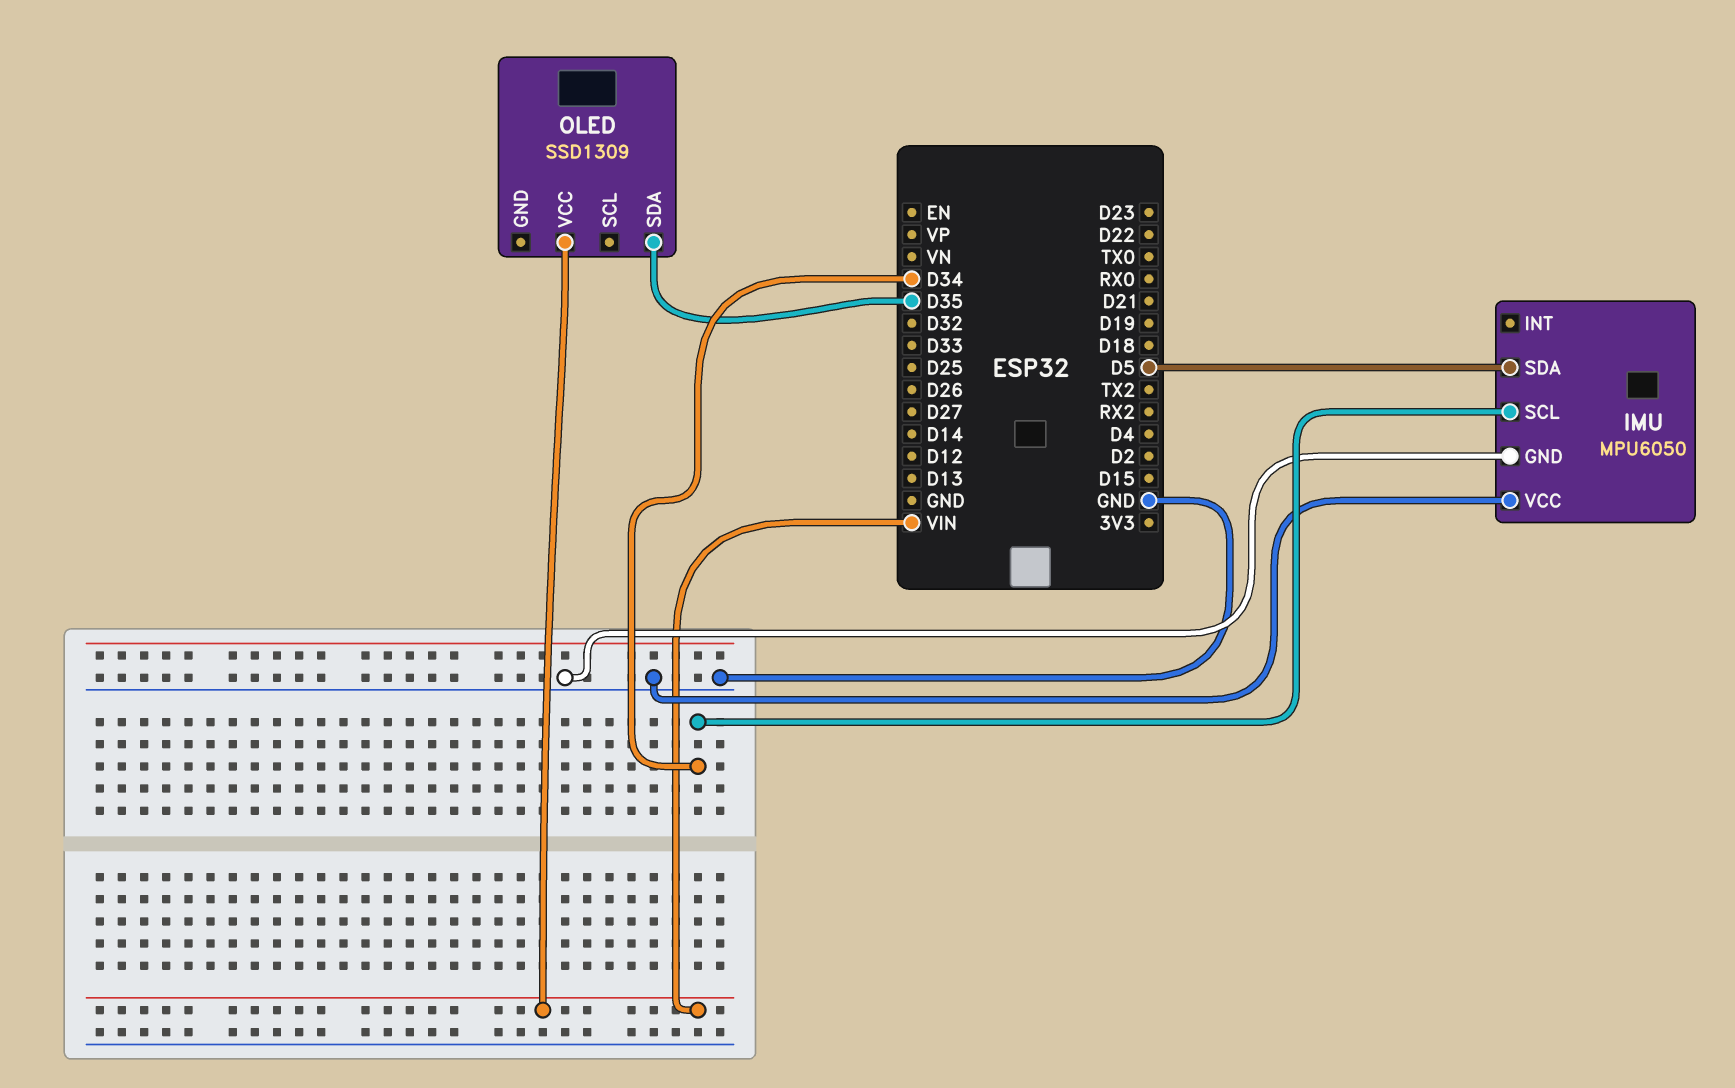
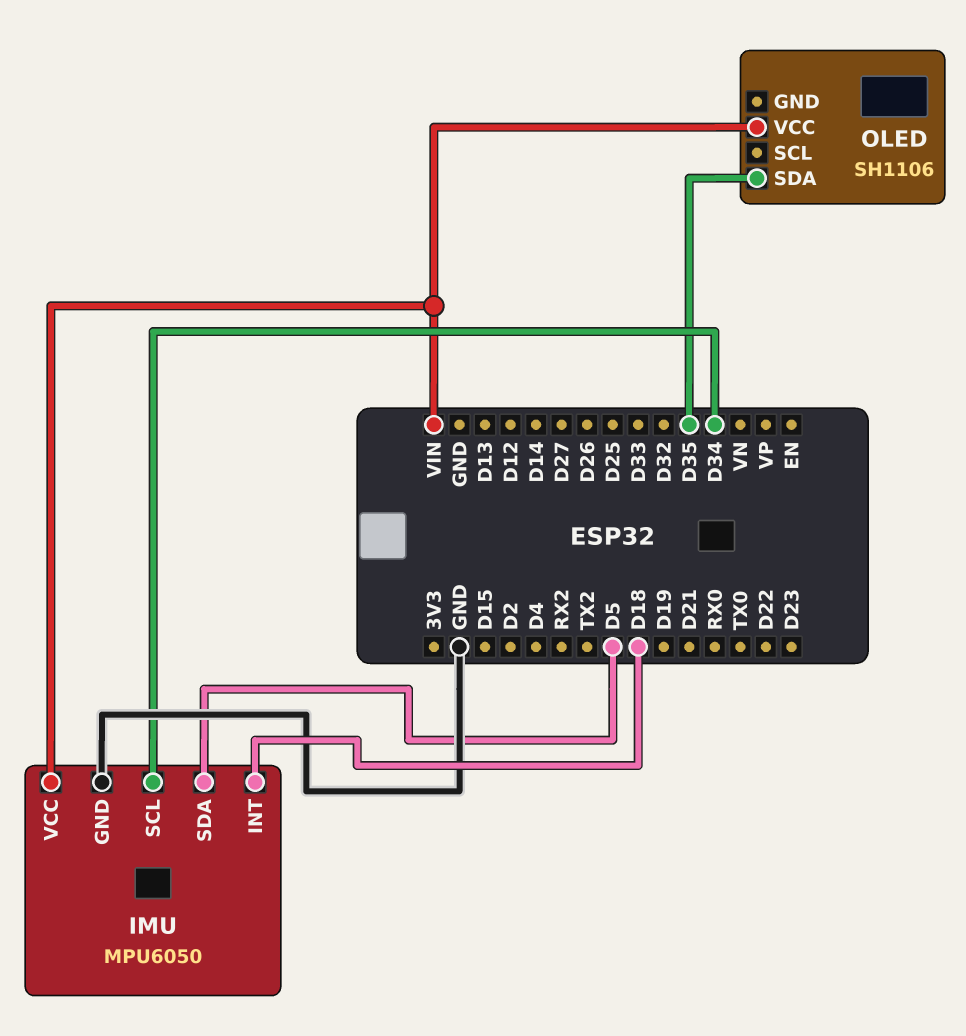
IMU pin INT: none -> D18
IMU pin VCC: GND -> VIN
OLED: SSD1309 -> SH1106

